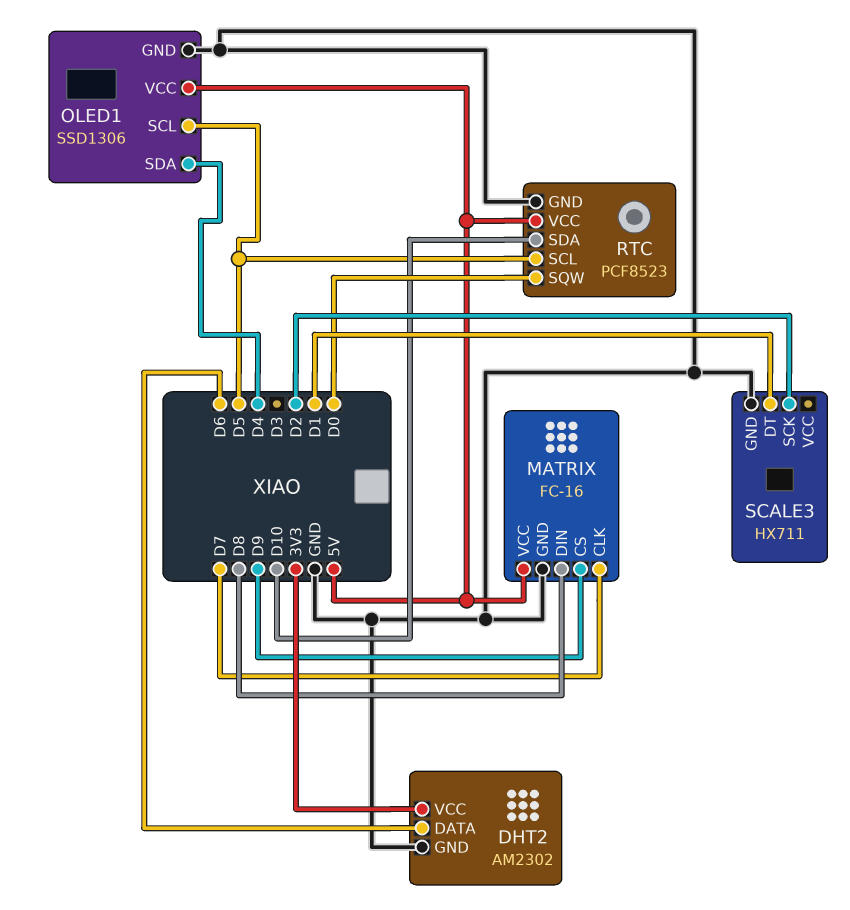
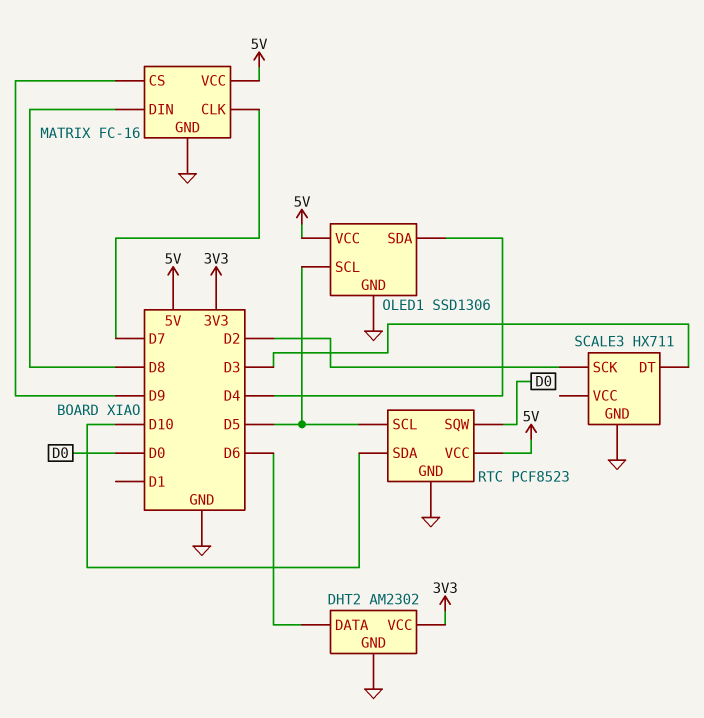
SCALE3 pin DT: D1 -> D3

